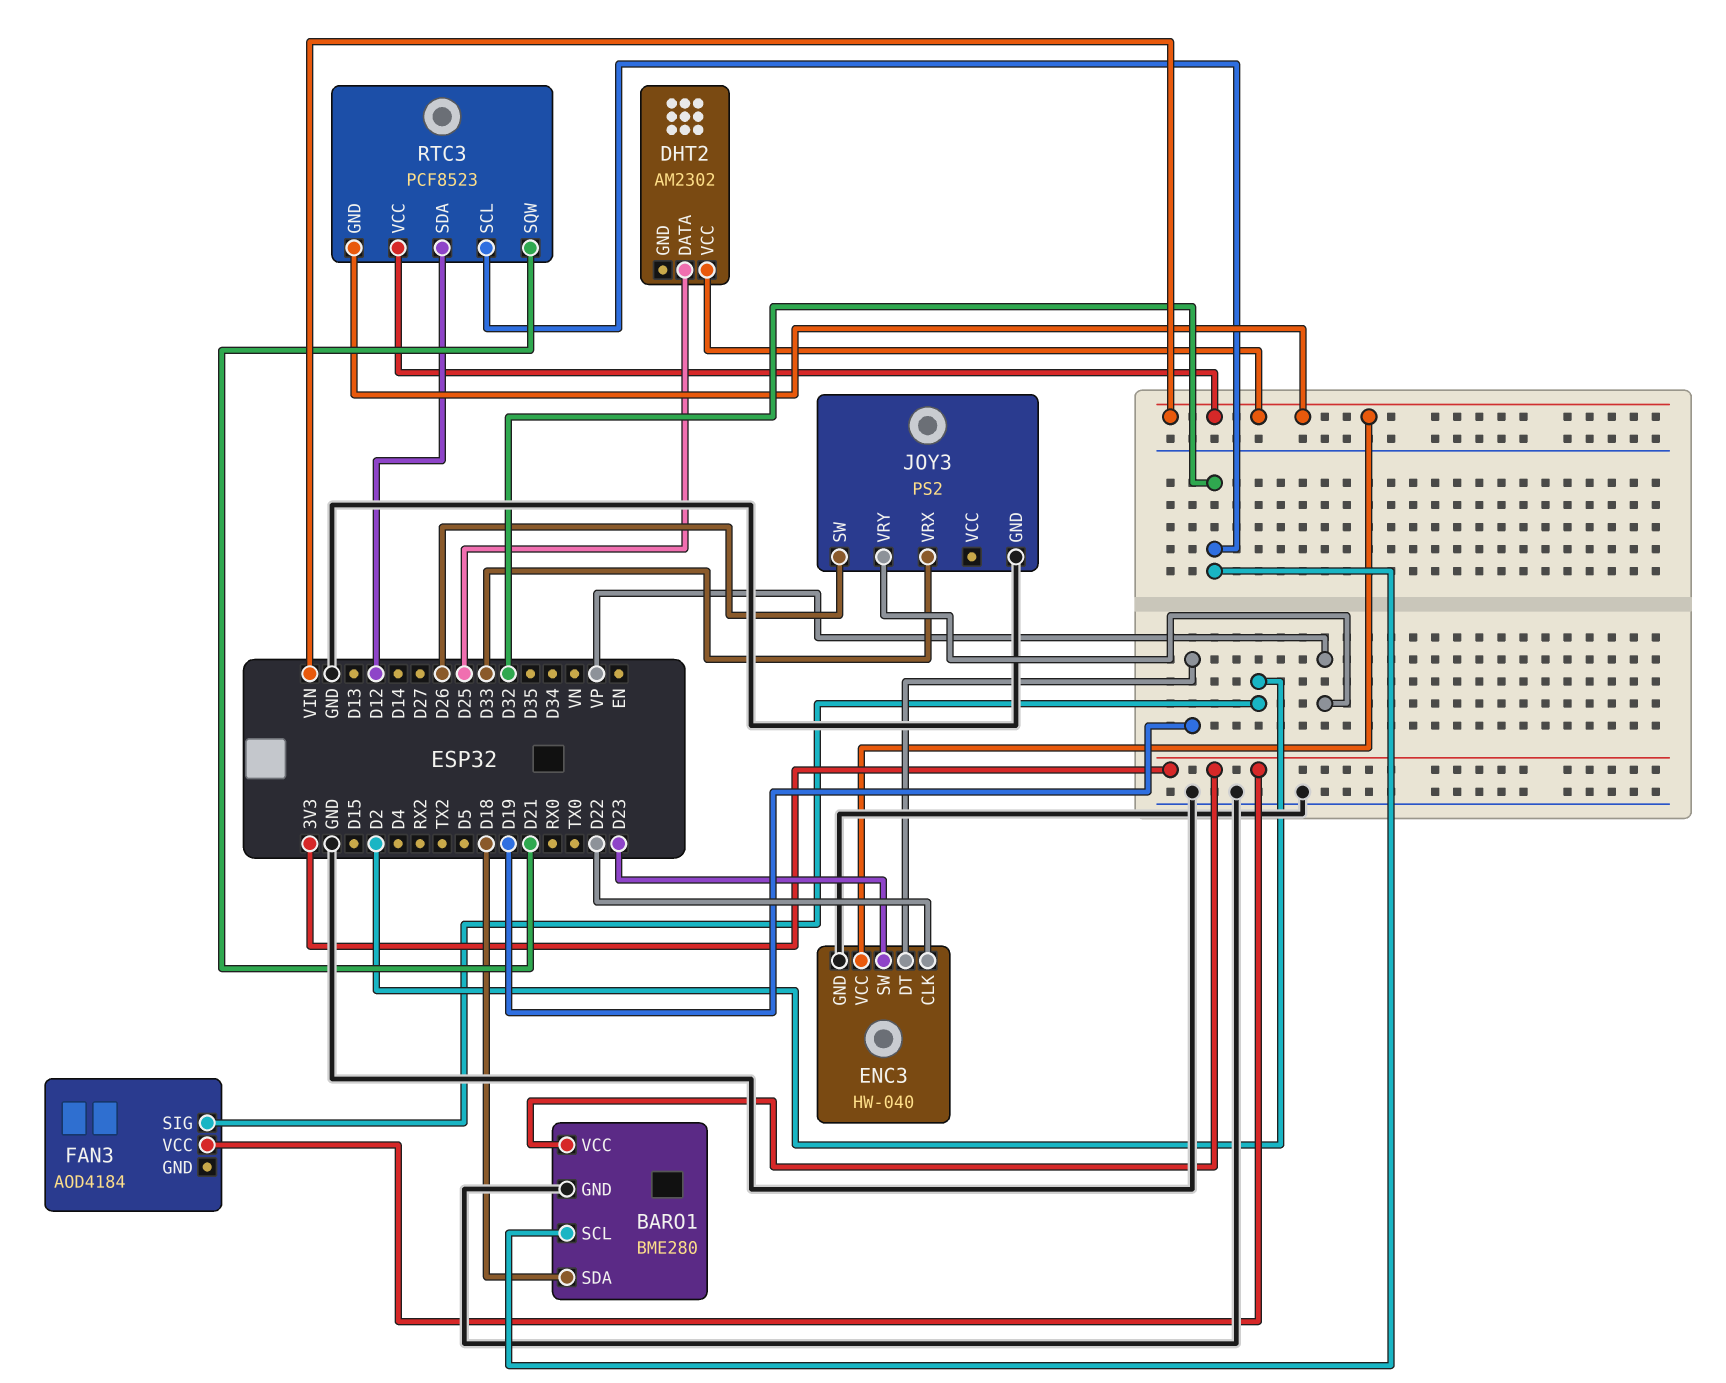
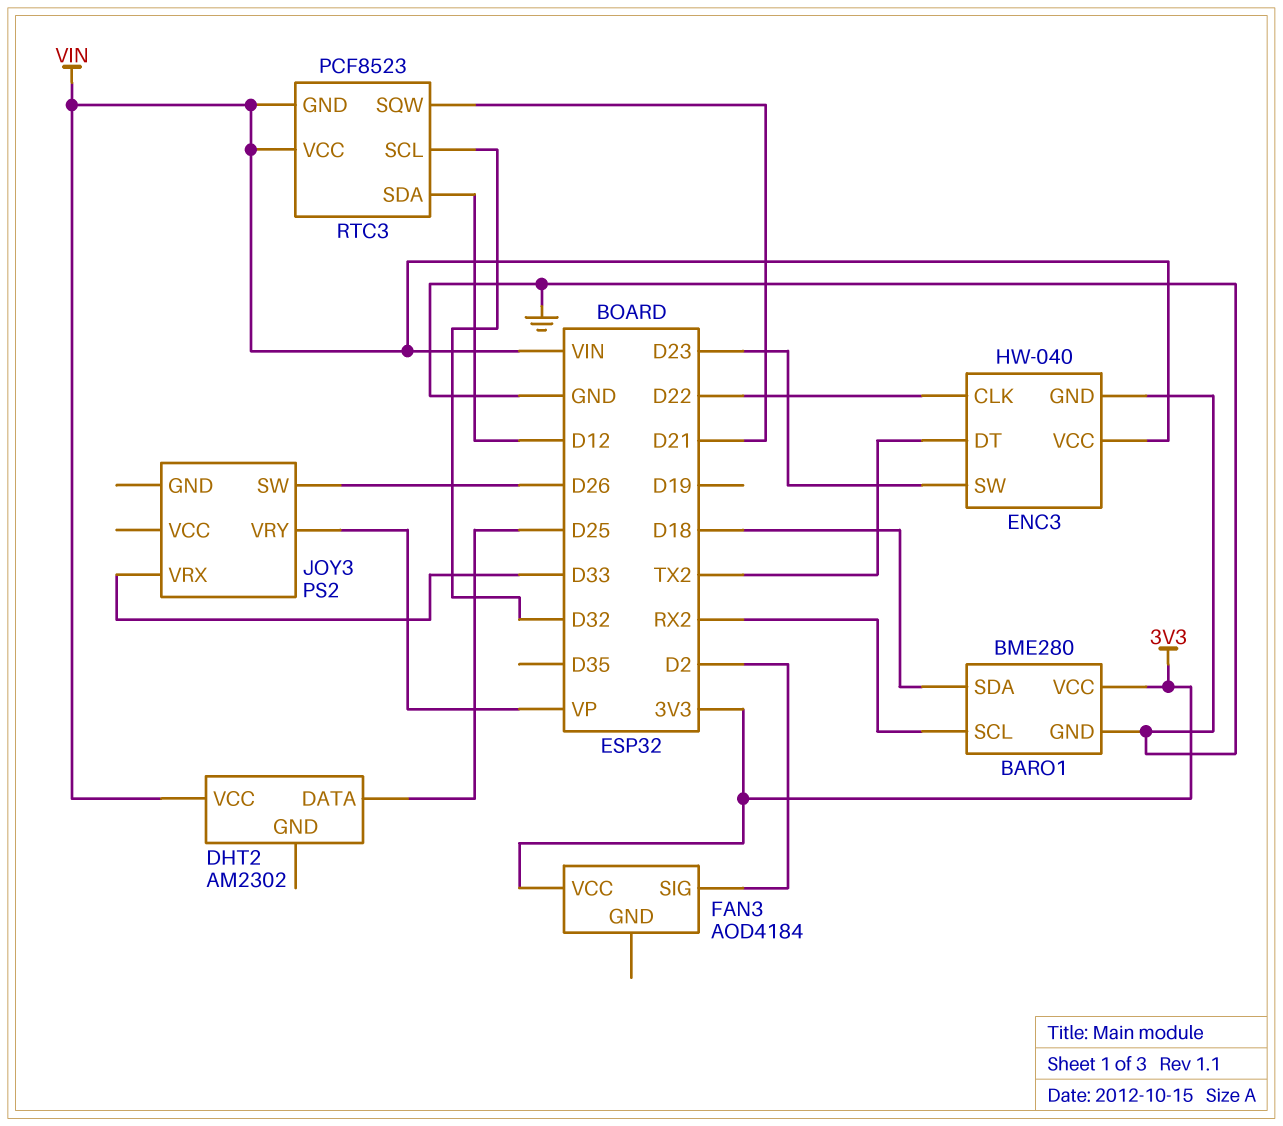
BARO1 pin SCL: D32 -> RX2
ENC3 pin DT: D19 -> TX2
JOY3 pin GND: GND -> none

